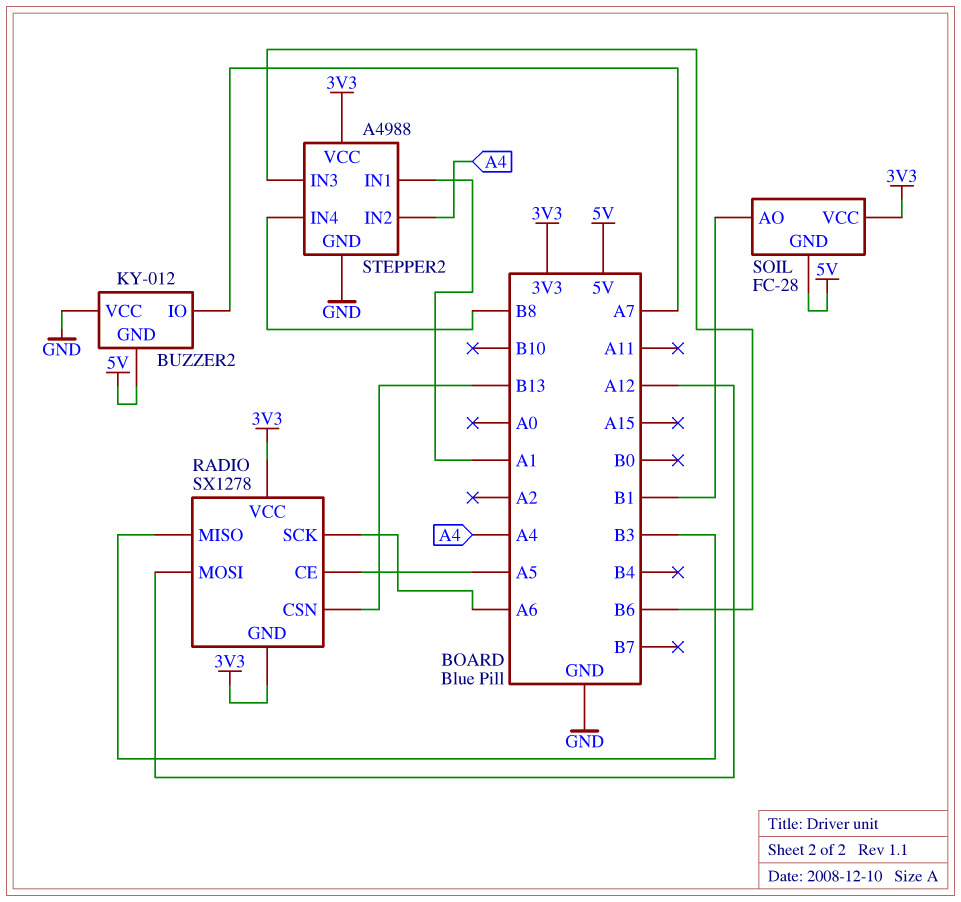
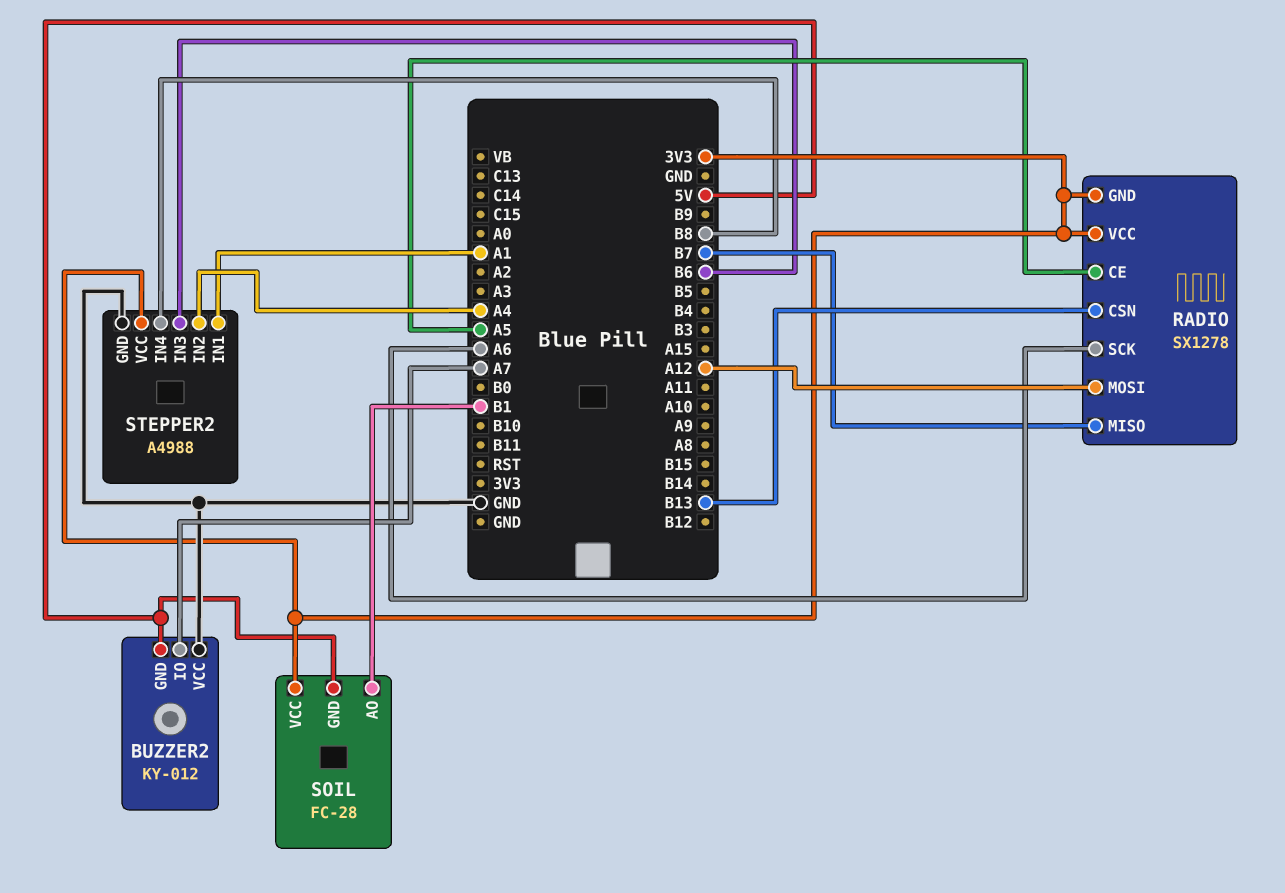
RADIO pin MISO: B3 -> B7

